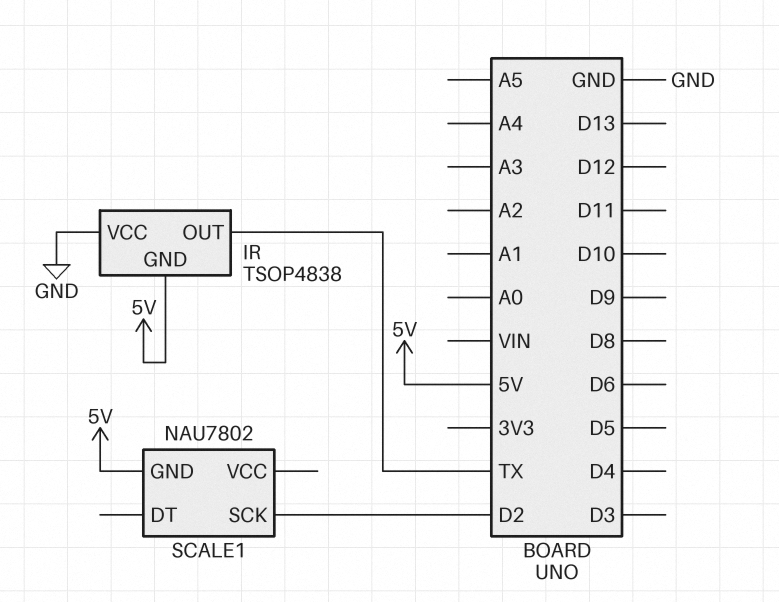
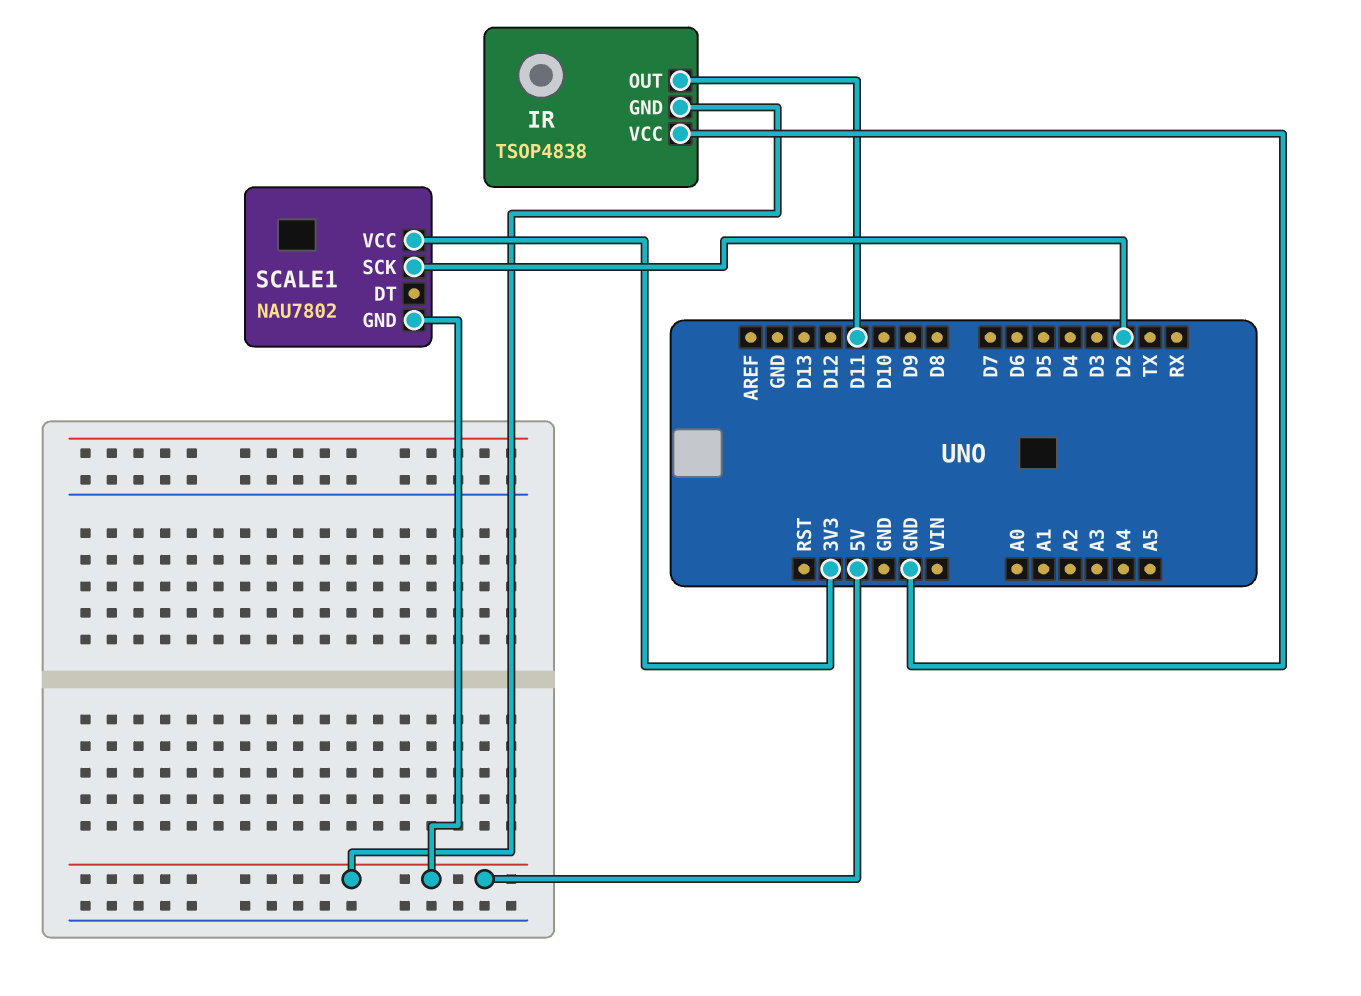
IR pin OUT: TX -> D11
SCALE1 pin VCC: none -> 3V3

